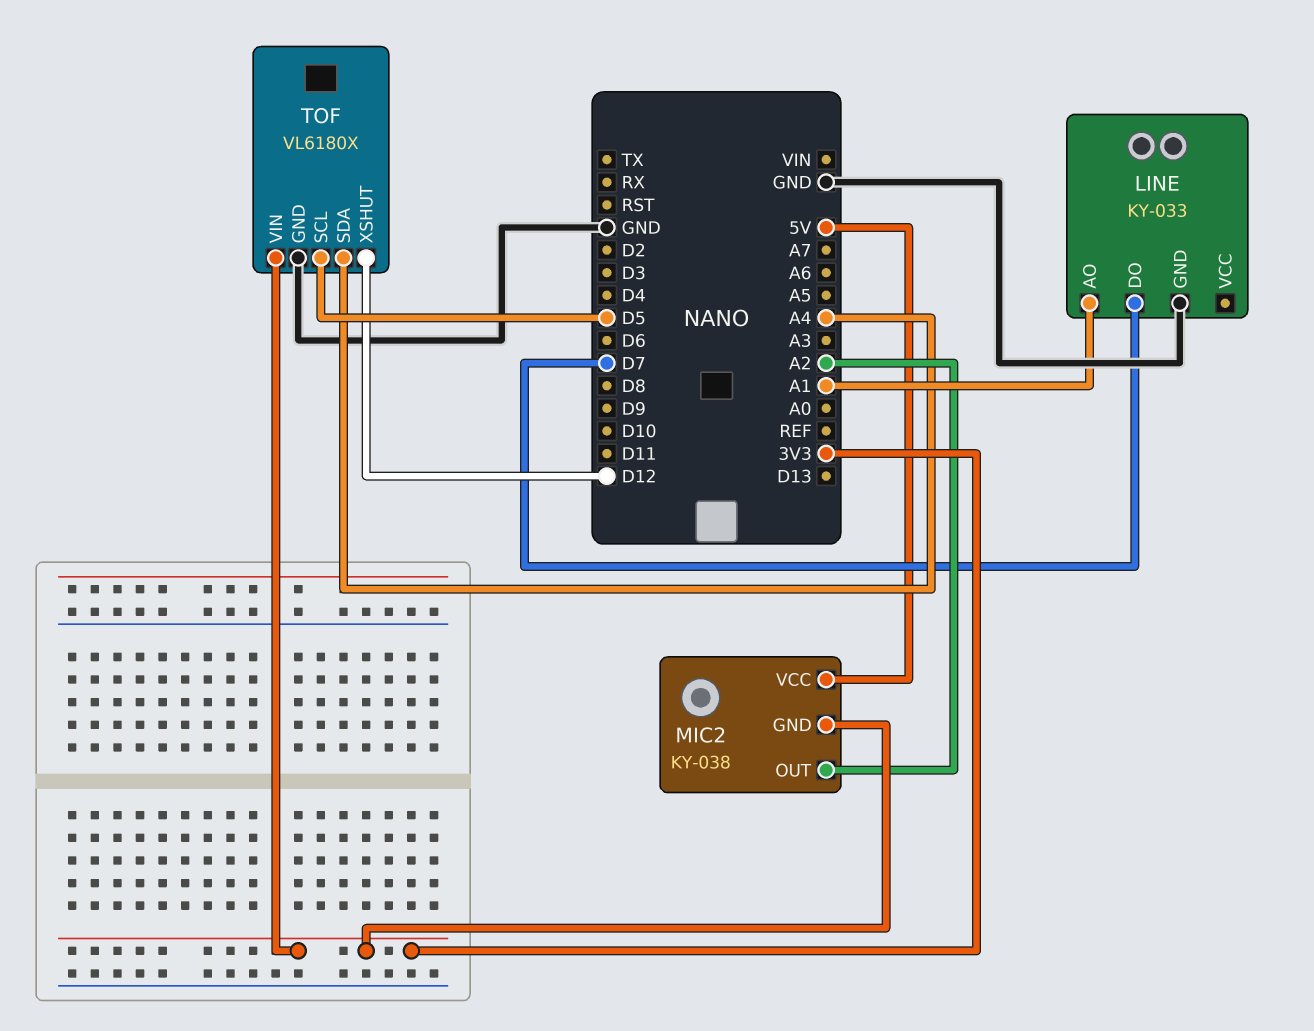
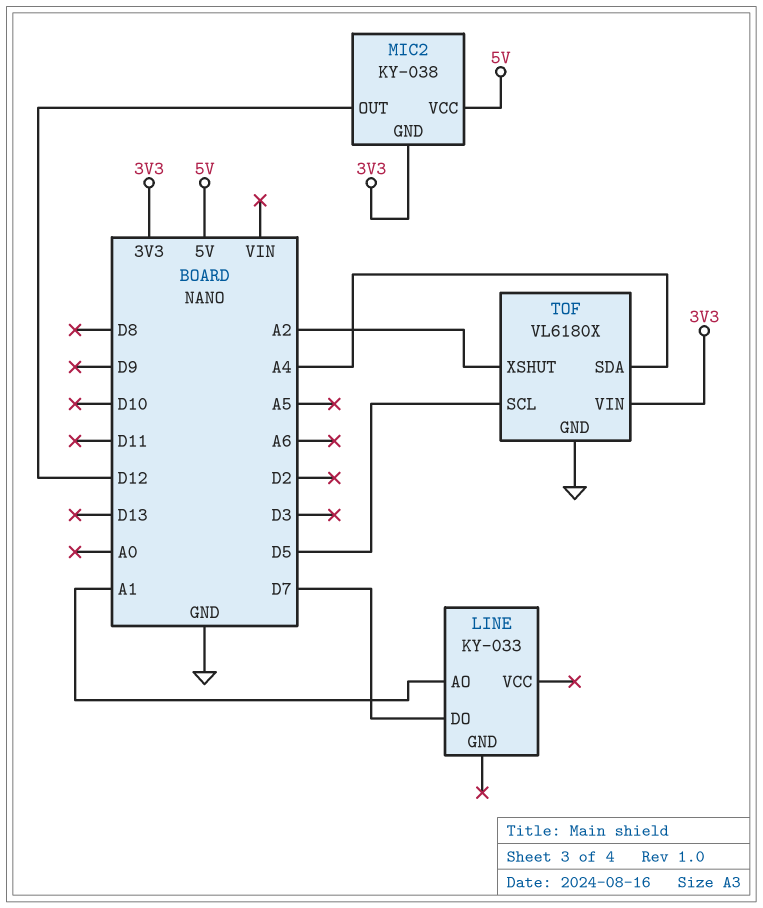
LINE pin GND: GND -> none
MIC2 pin OUT: A2 -> D12
TOF pin XSHUT: D12 -> A2

